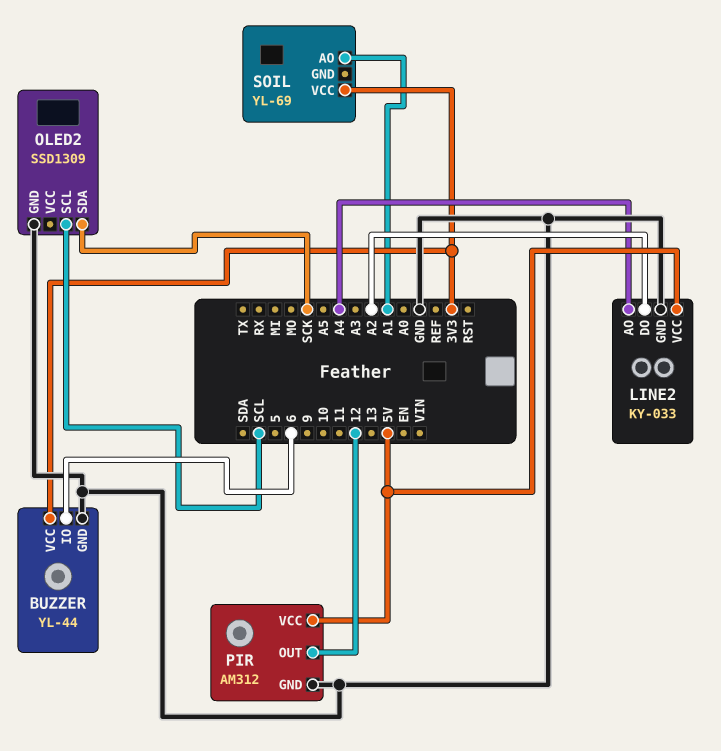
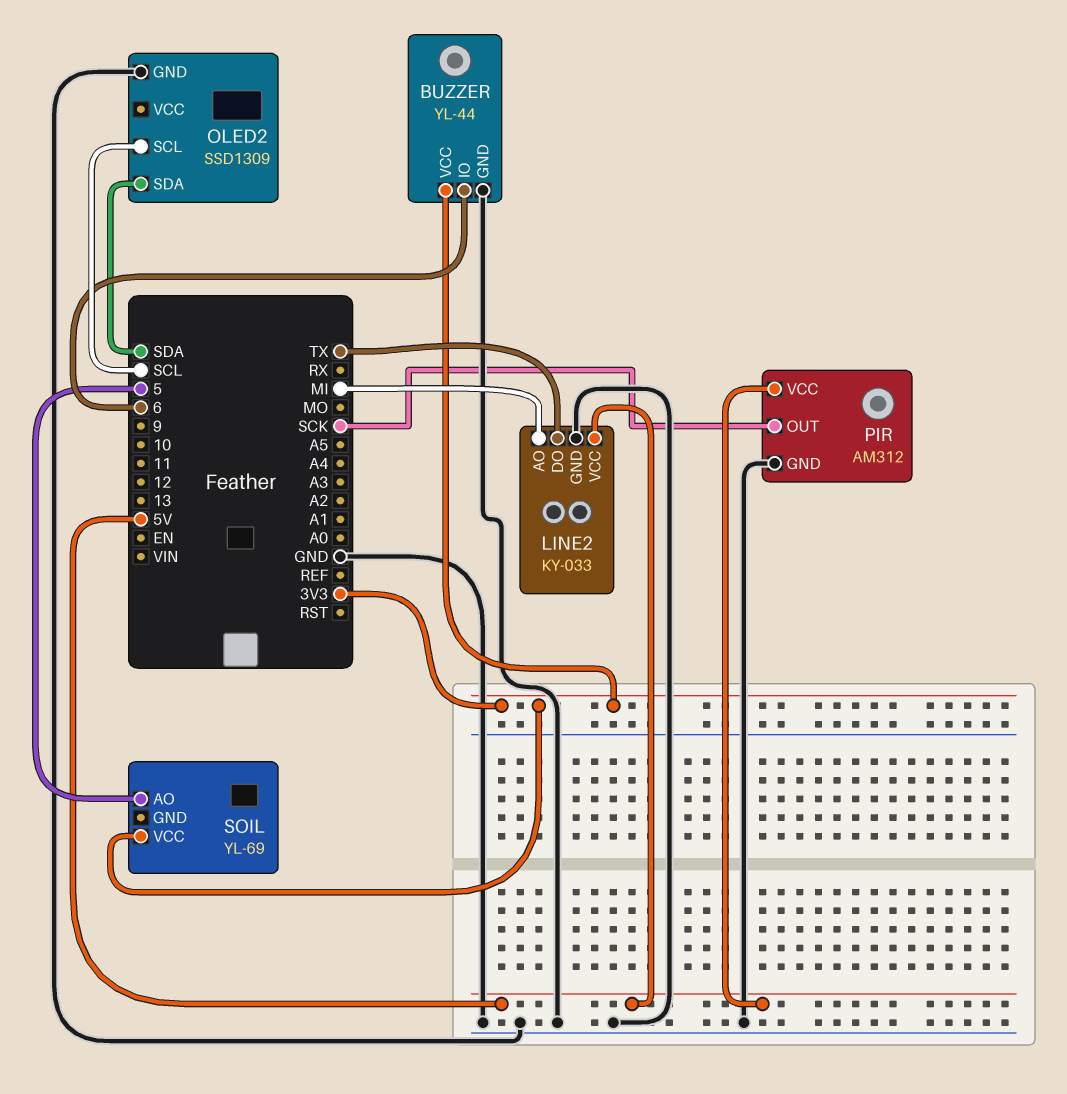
LINE2 pin AO: A4 -> MI
LINE2 pin DO: A2 -> TX
OLED2 pin SDA: SCK -> SDA
PIR pin OUT: 12 -> SCK
SOIL pin AO: A1 -> 5

